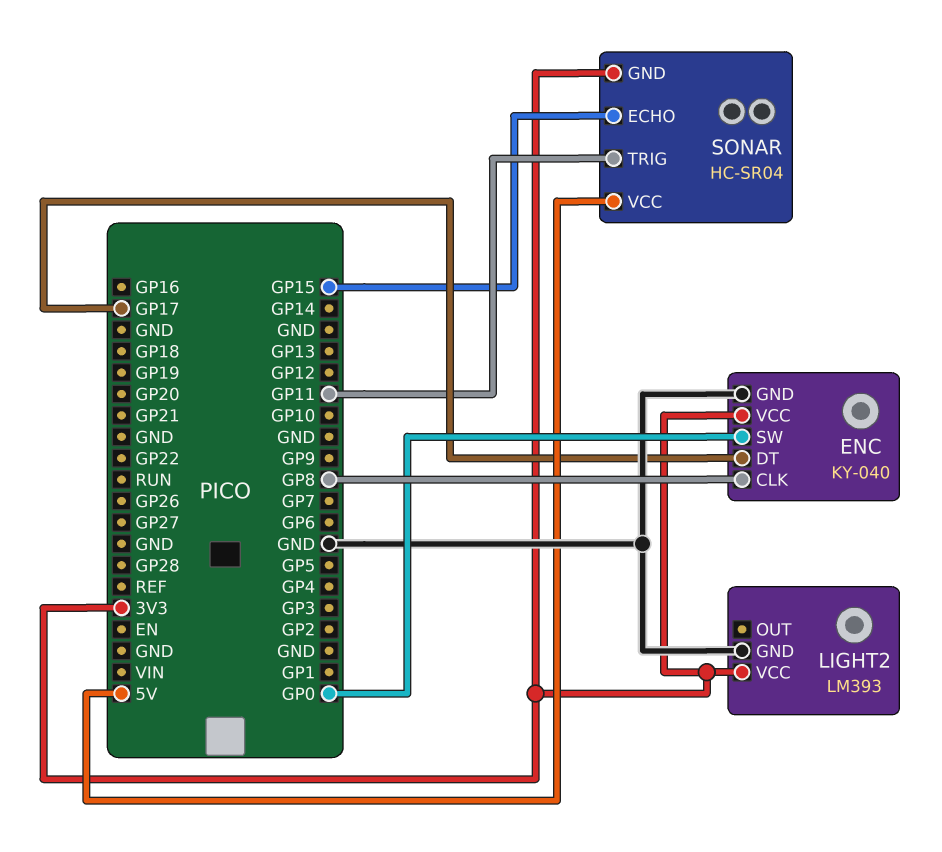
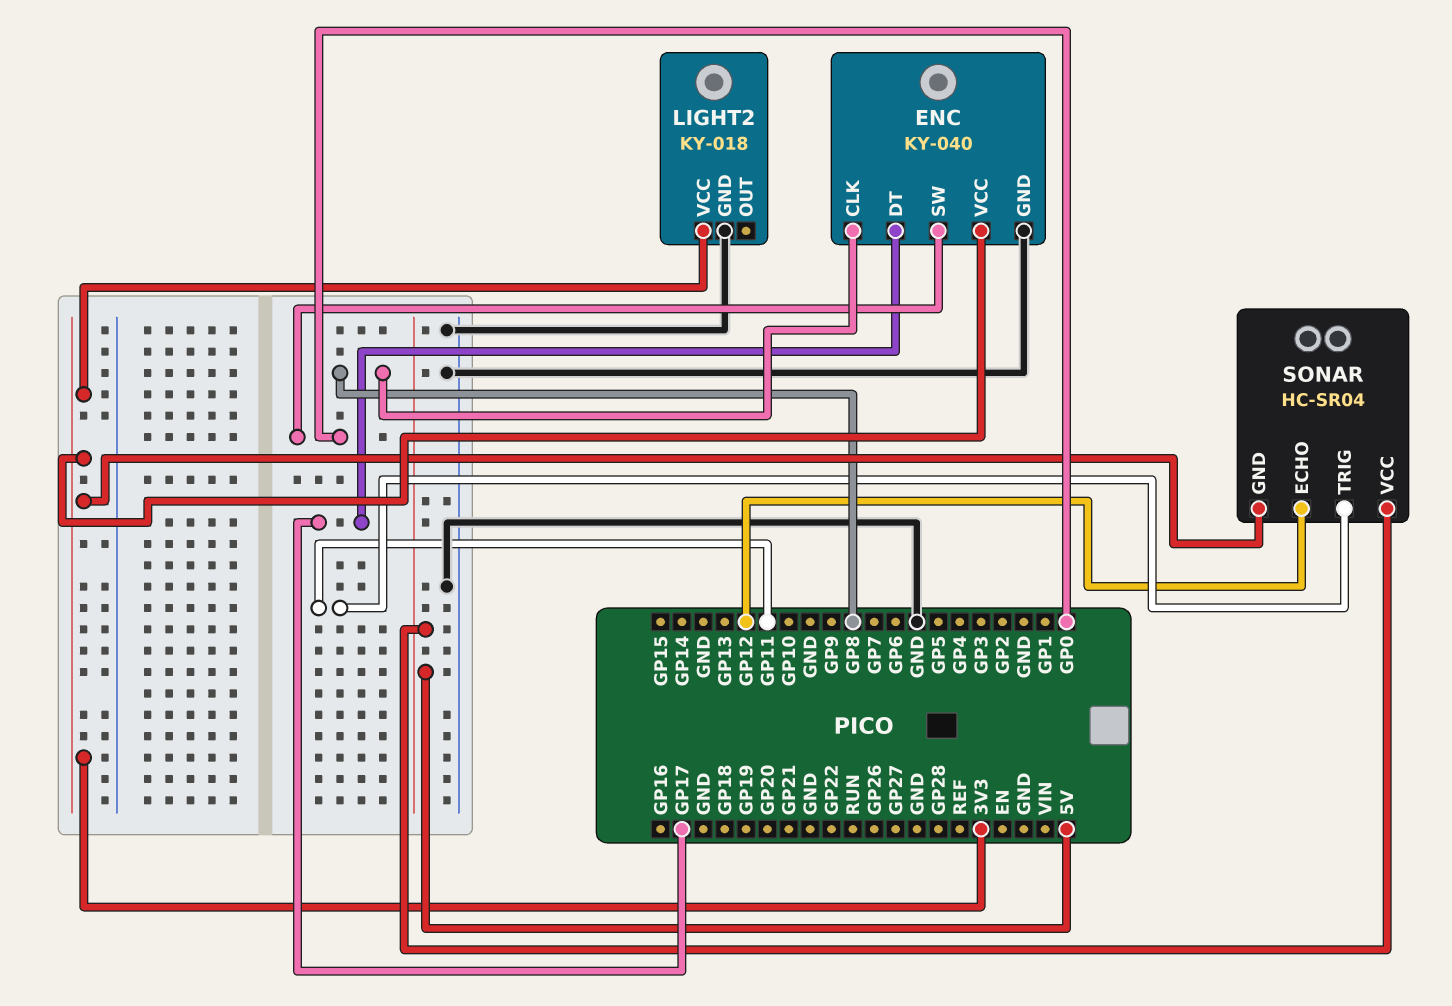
LIGHT2: LM393 -> KY-018
SONAR pin ECHO: GP15 -> GP12

